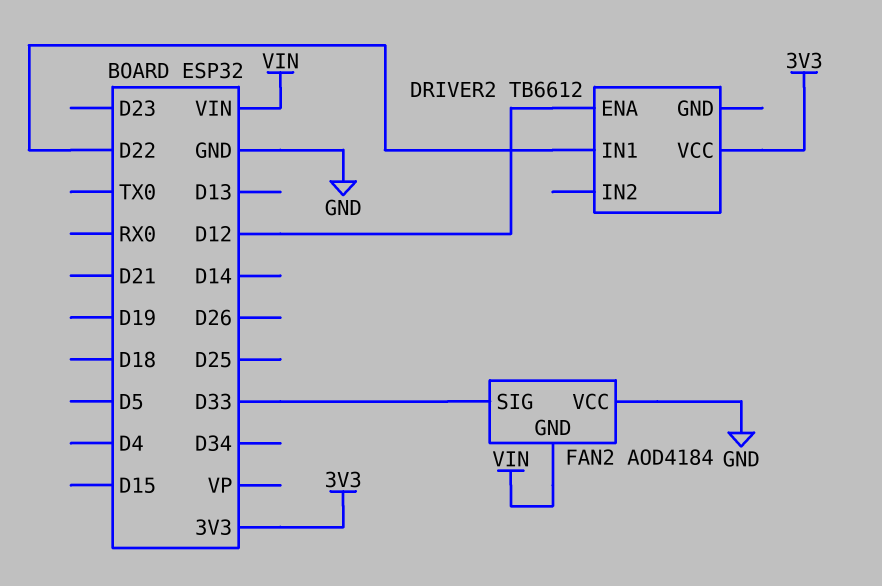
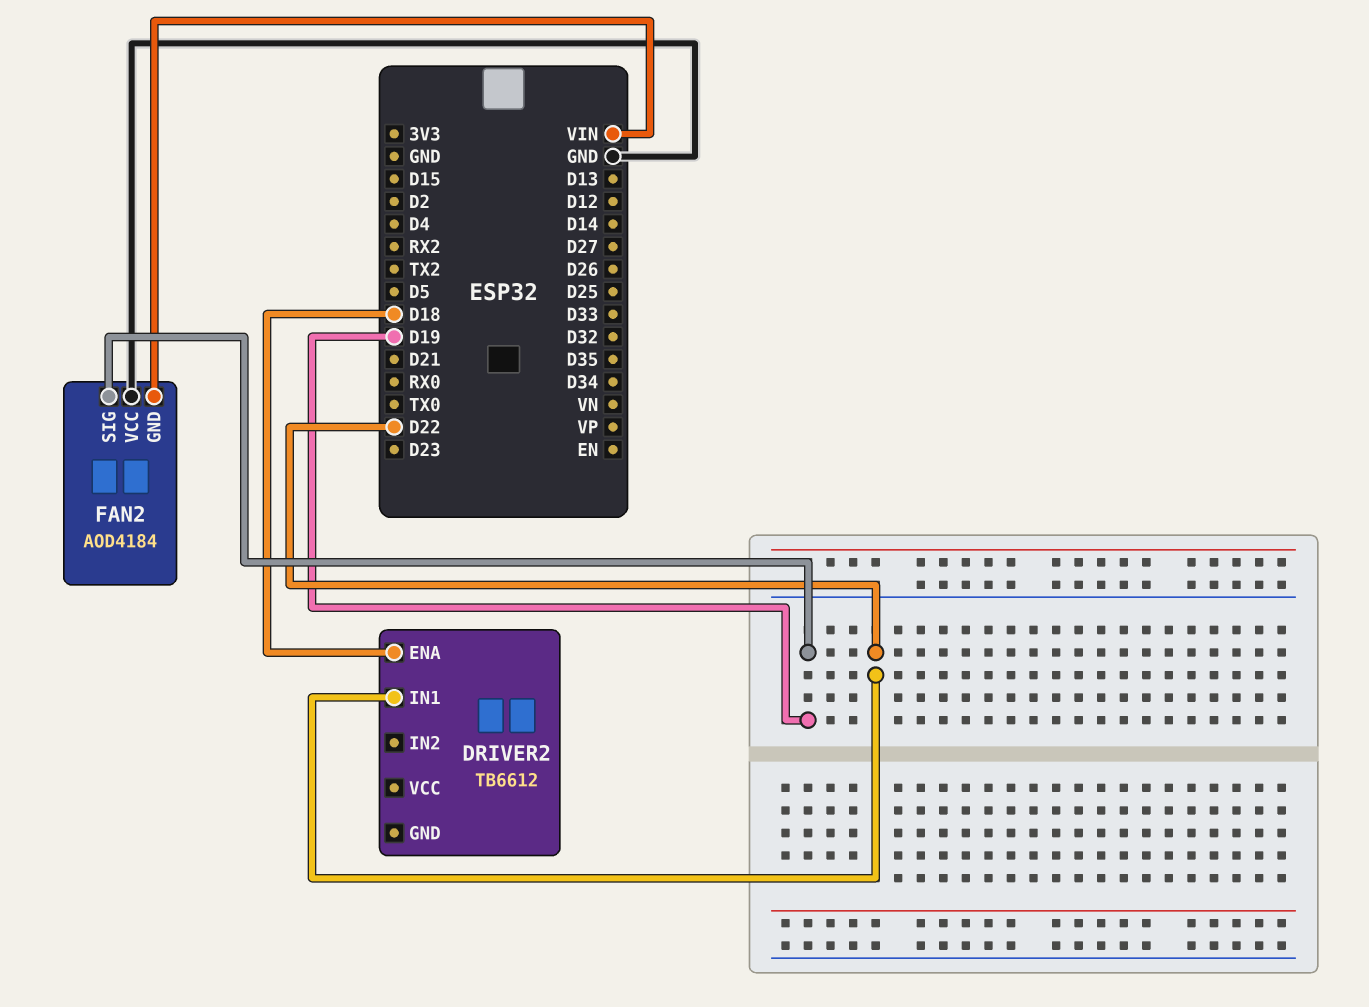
DRIVER2 pin ENA: D12 -> D18
DRIVER2 pin VCC: 3V3 -> none
FAN2 pin SIG: D33 -> D19

